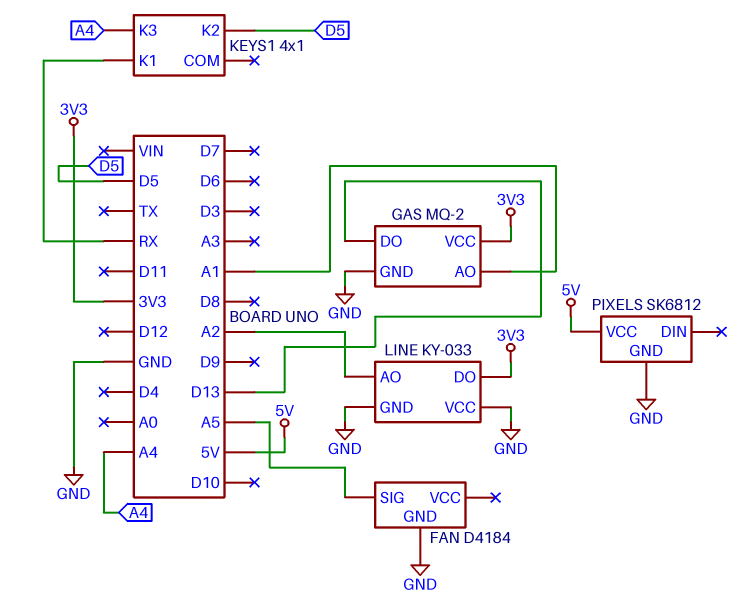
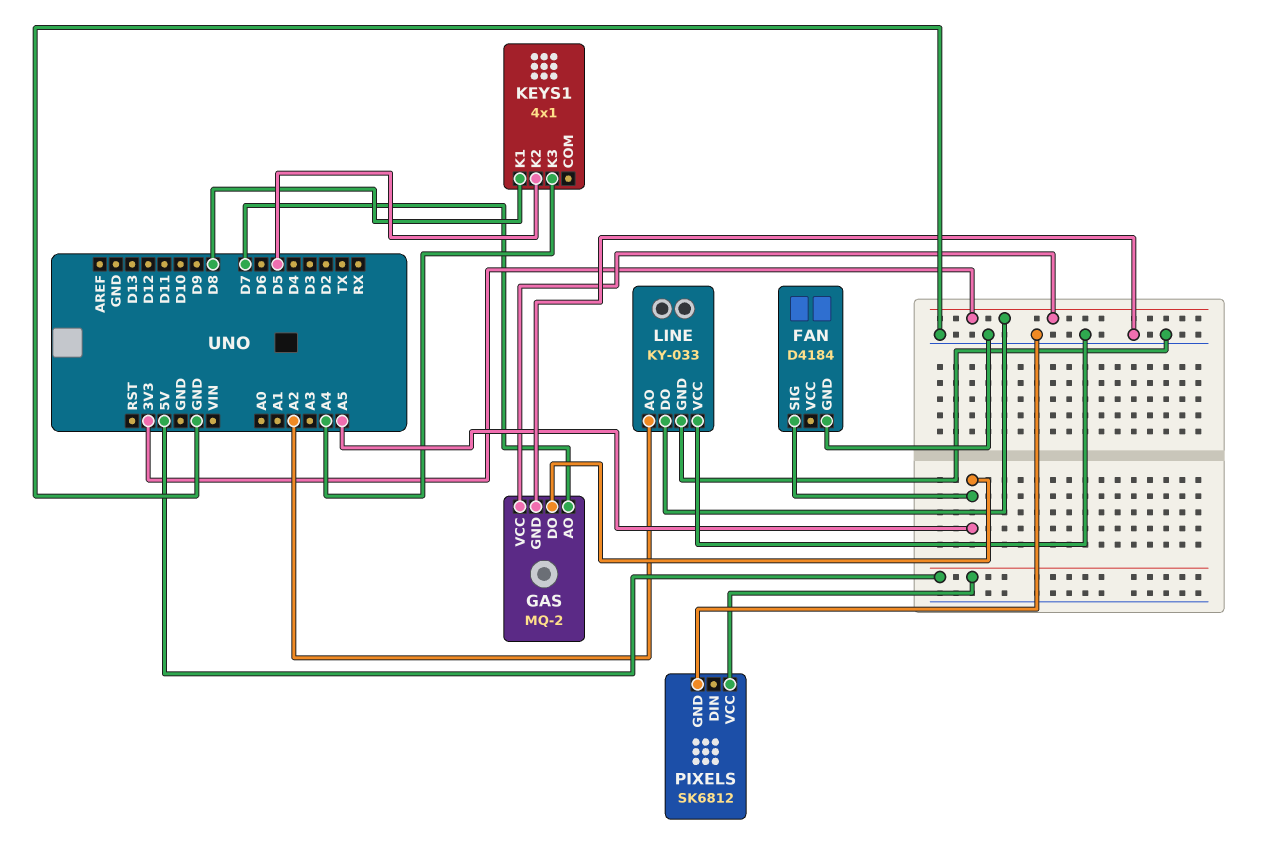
GAS pin AO: A1 -> D7
GAS pin DO: D13 -> A5
KEYS1 pin K1: RX -> D8

